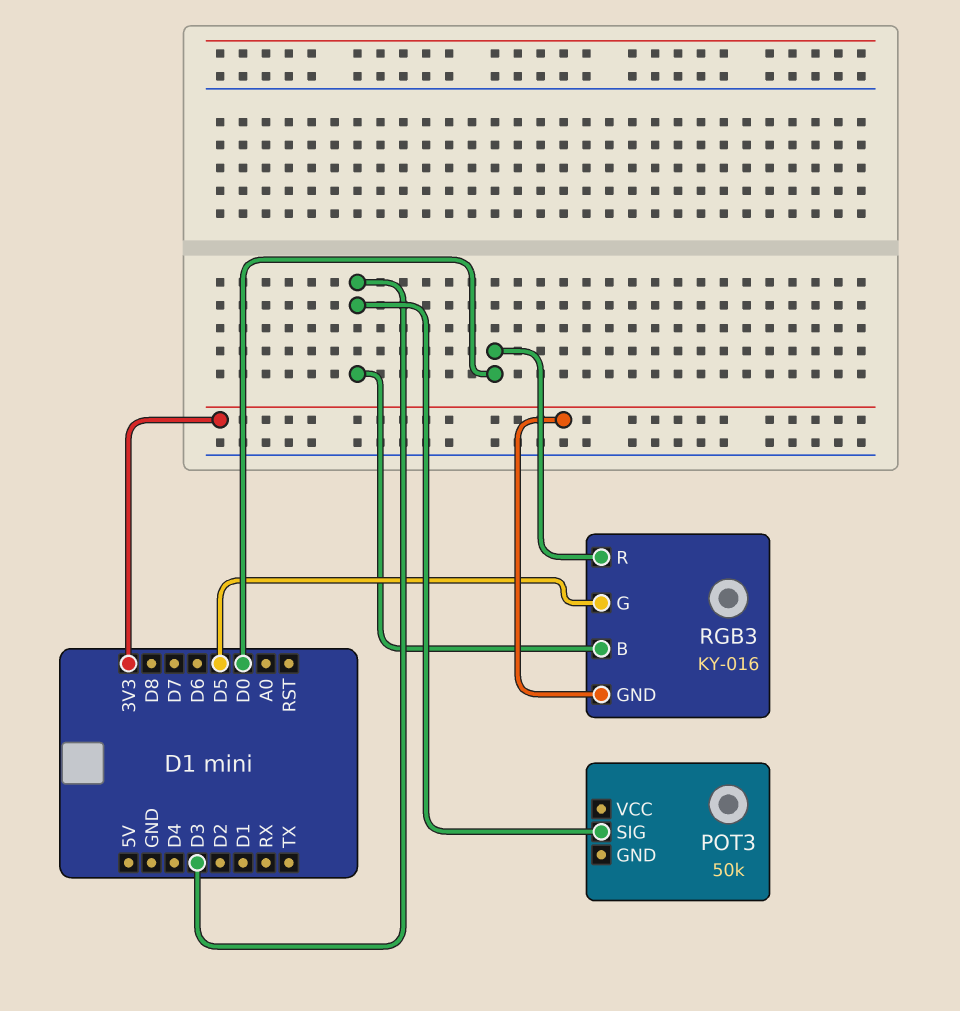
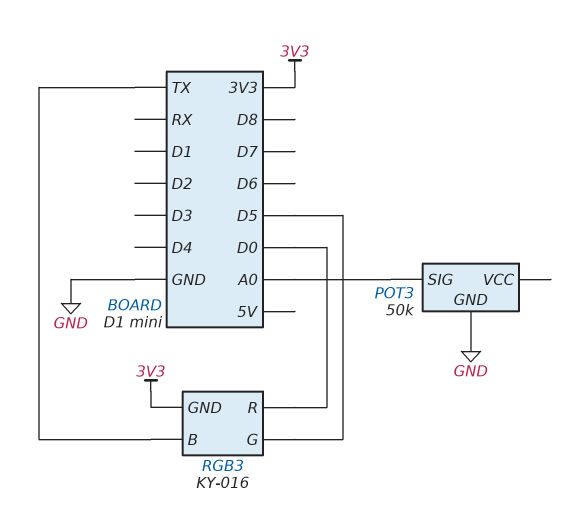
POT3 pin GND: none -> GND
POT3 pin SIG: D3 -> A0
RGB3 pin B: D3 -> TX

